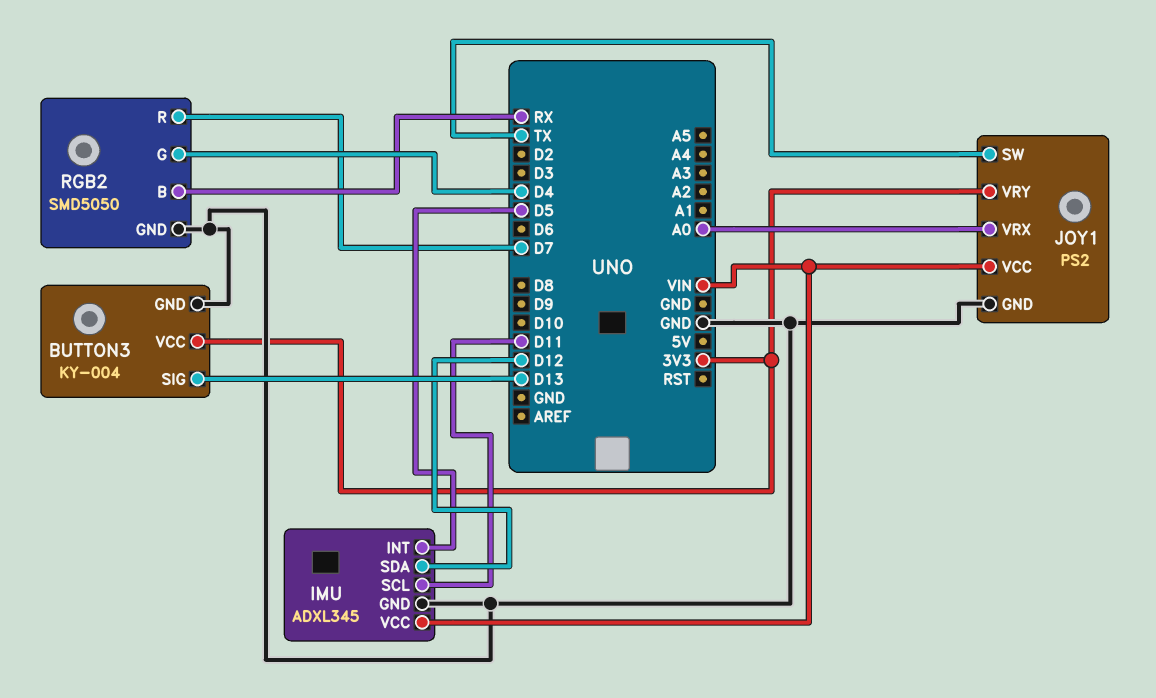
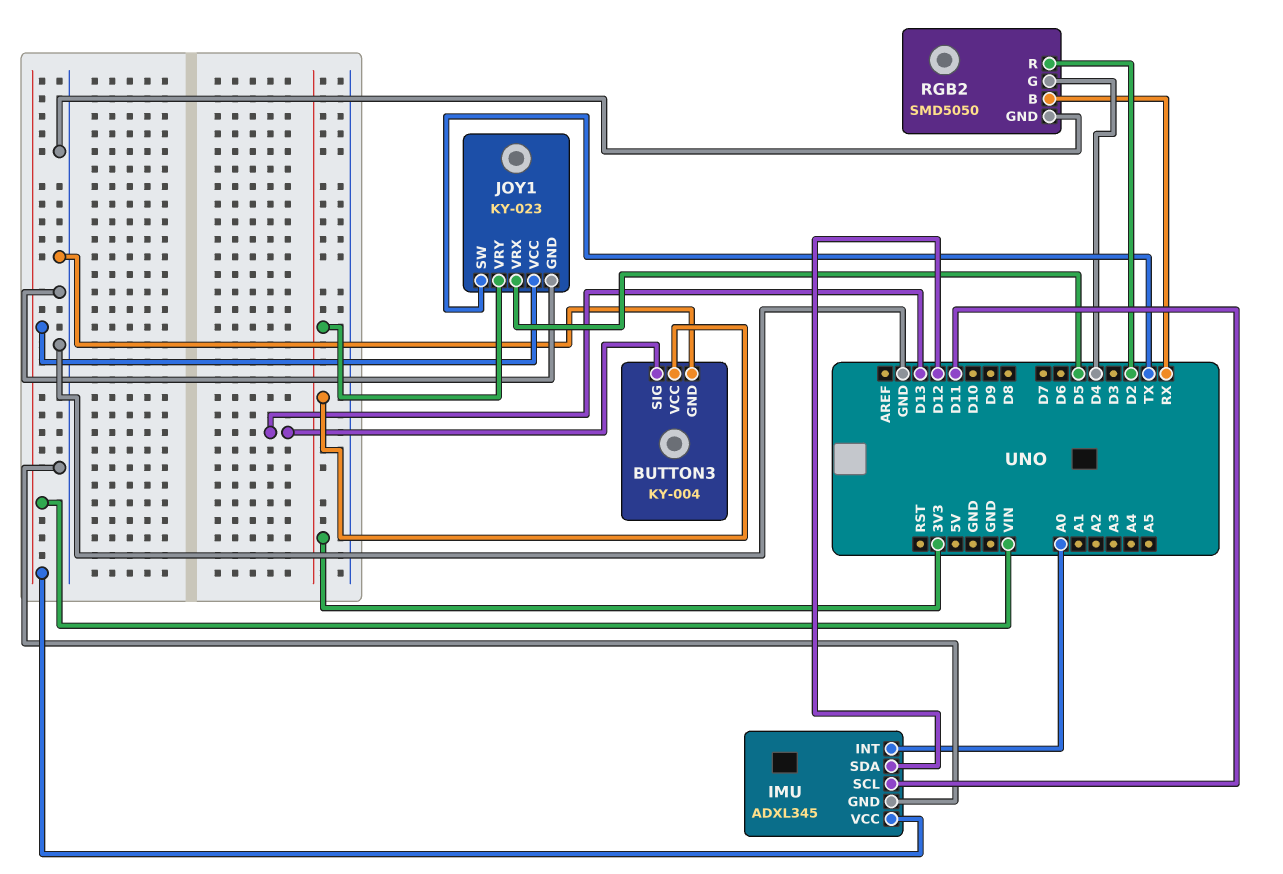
IMU pin INT: D5 -> A0
JOY1: PS2 -> KY-023
JOY1 pin VRX: A0 -> D5
RGB2 pin R: D7 -> D2

